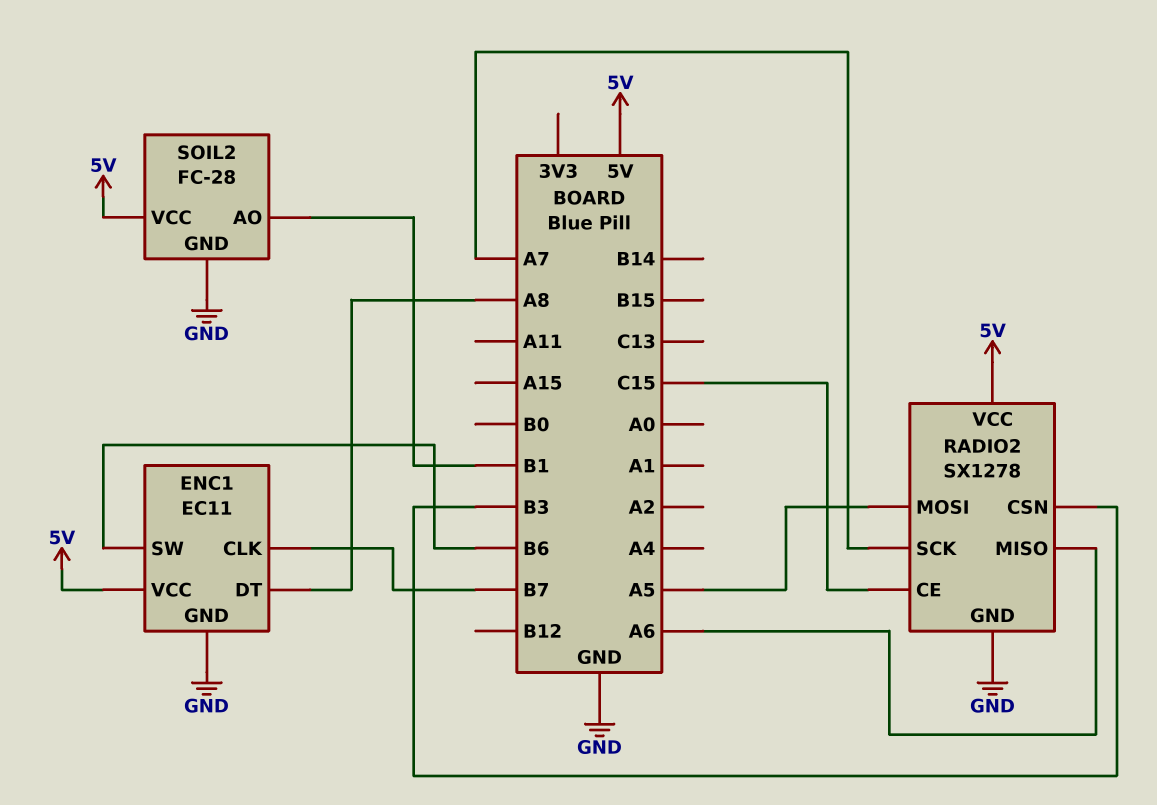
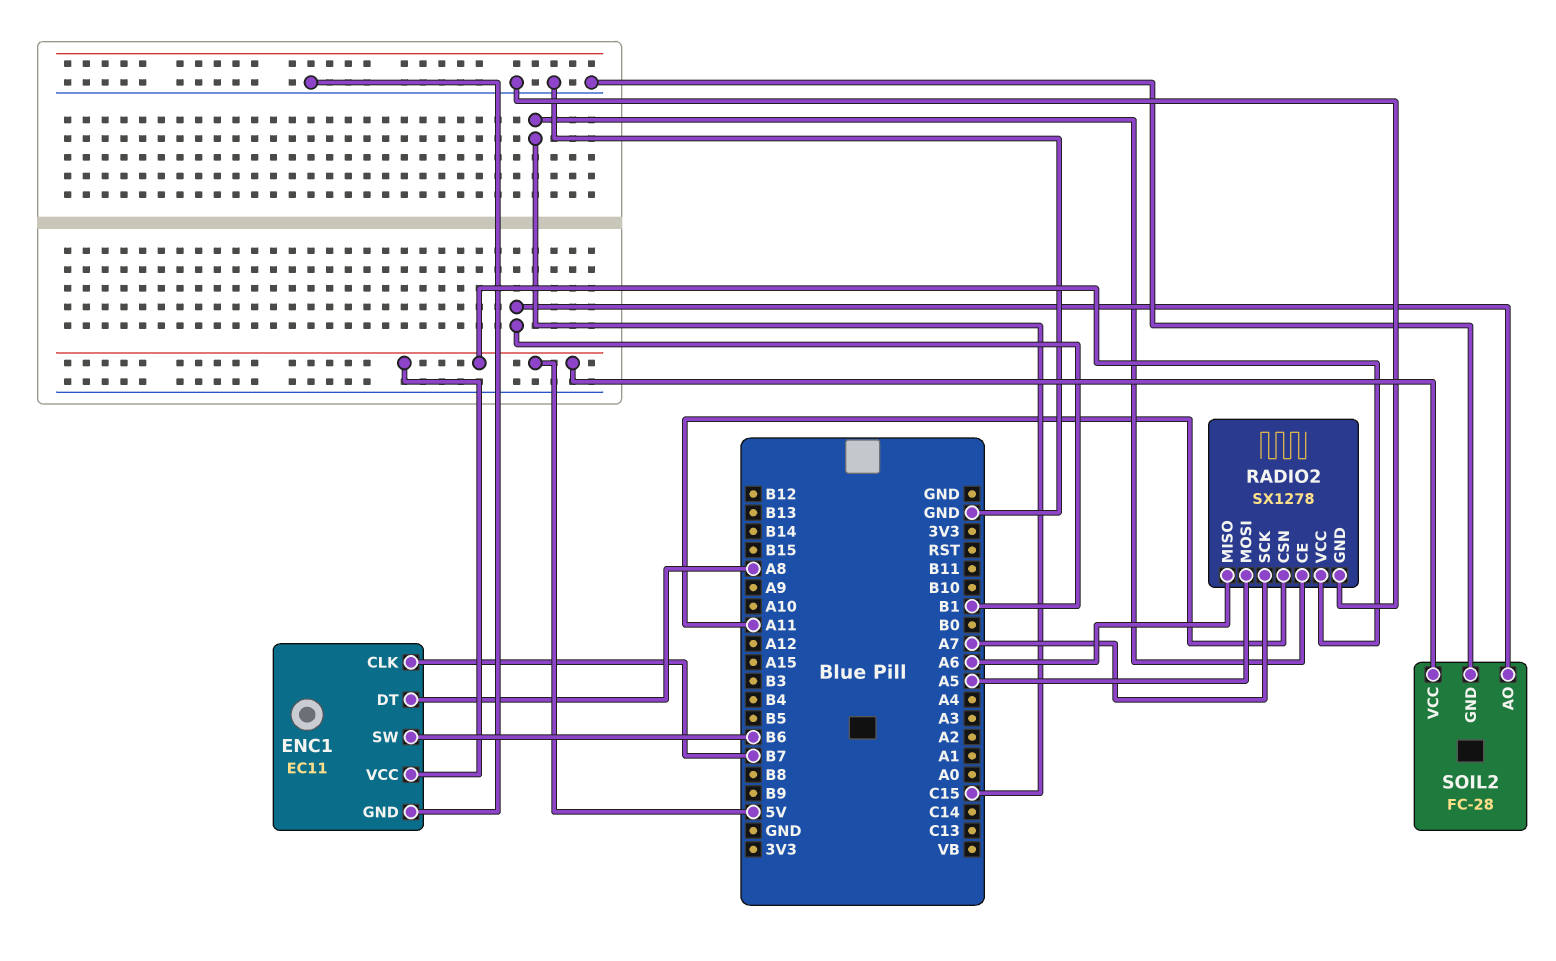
RADIO2 pin CSN: B3 -> A11

